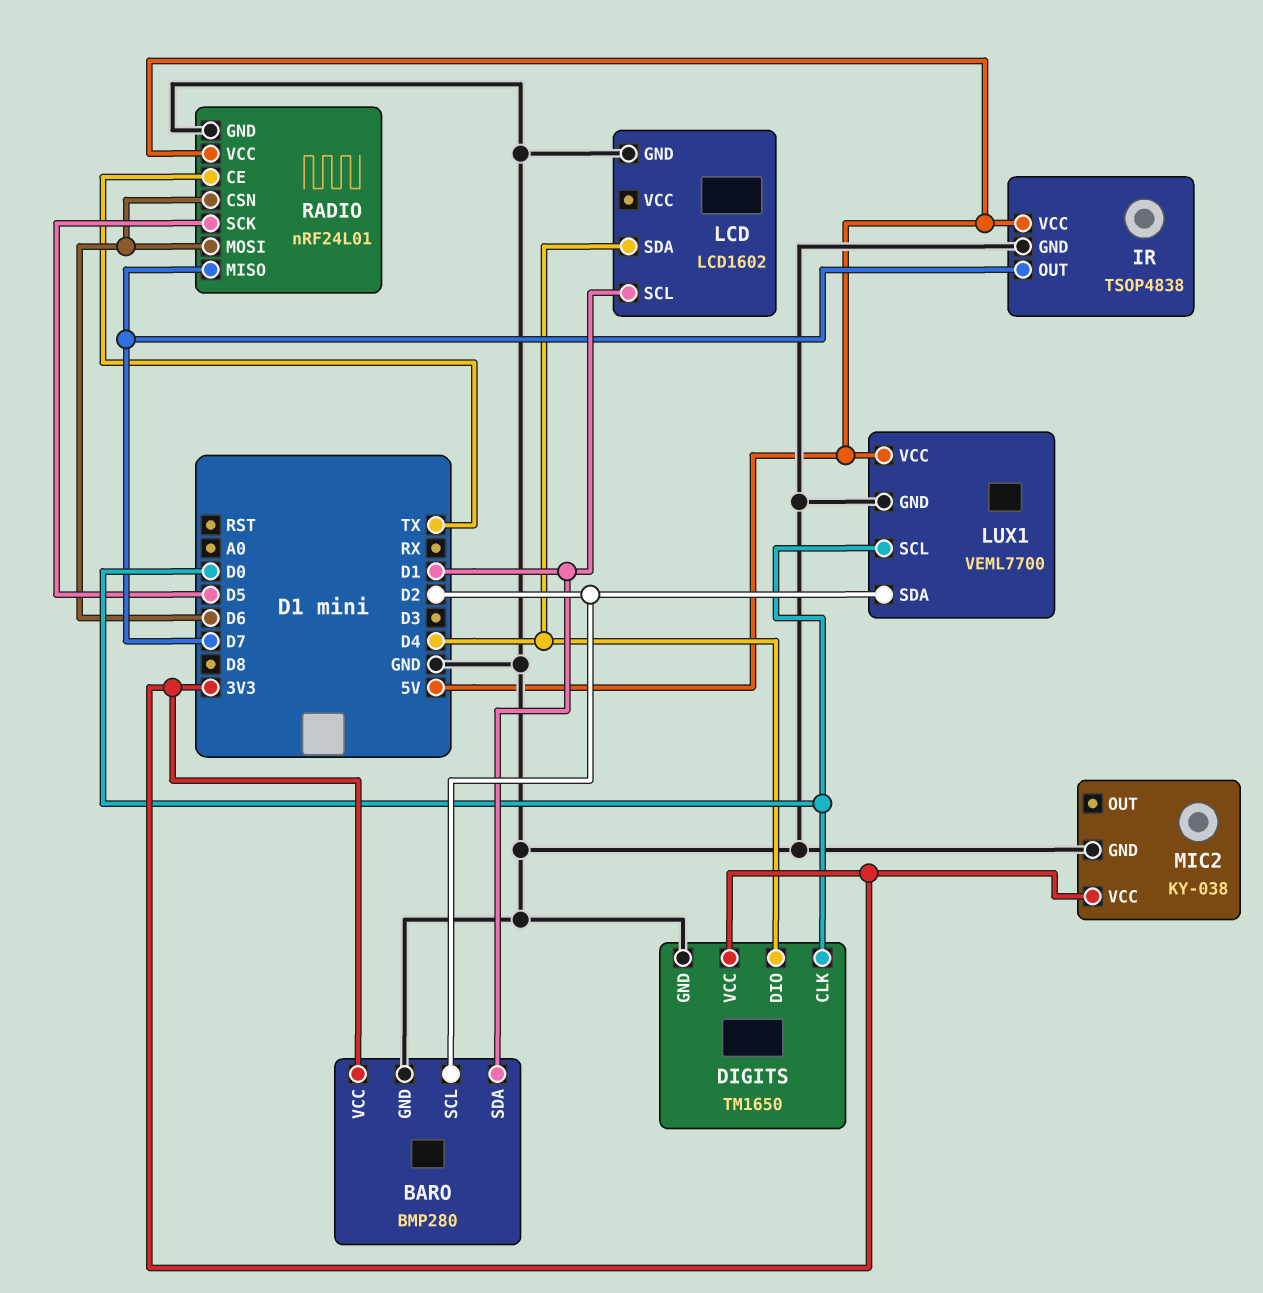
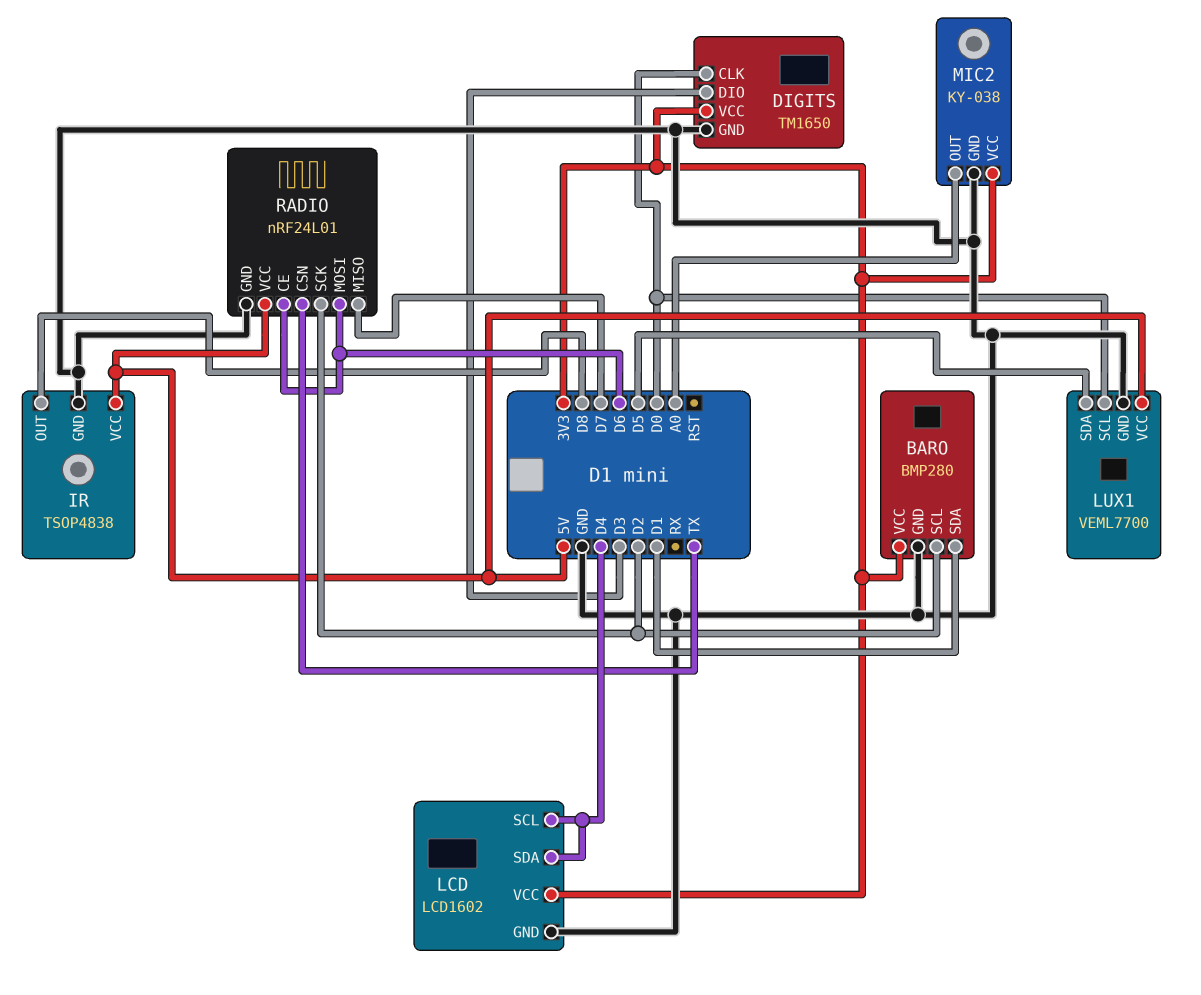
DIGITS pin DIO: D4 -> D3
IR pin OUT: D7 -> D8
LCD pin SCL: D1 -> D4
LCD pin VCC: none -> 3V3
LUX1 pin SDA: D2 -> D5
MIC2 pin OUT: none -> A0
RADIO pin CE: TX -> D6
RADIO pin CSN: D6 -> TX
RADIO pin SCK: D5 -> D2

